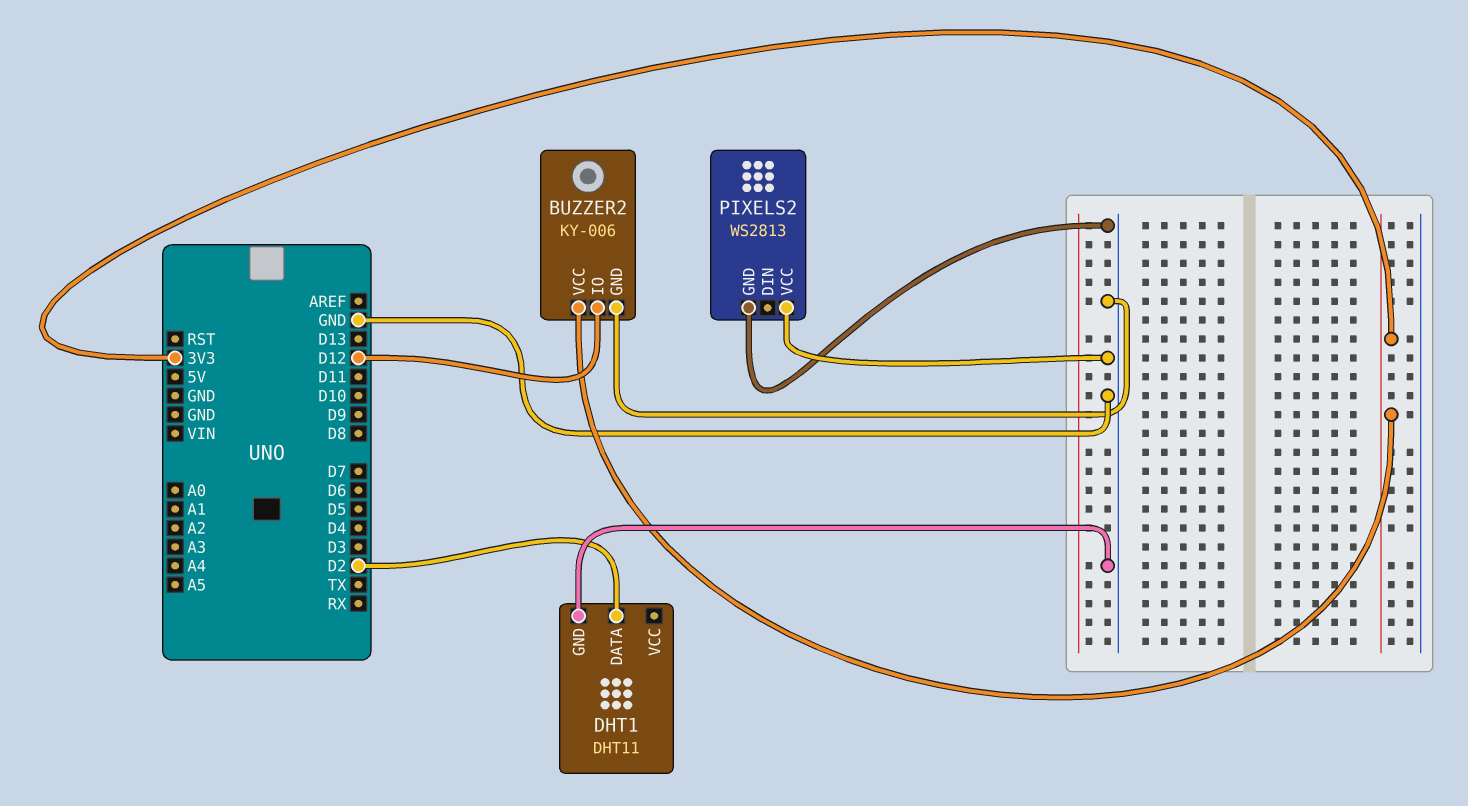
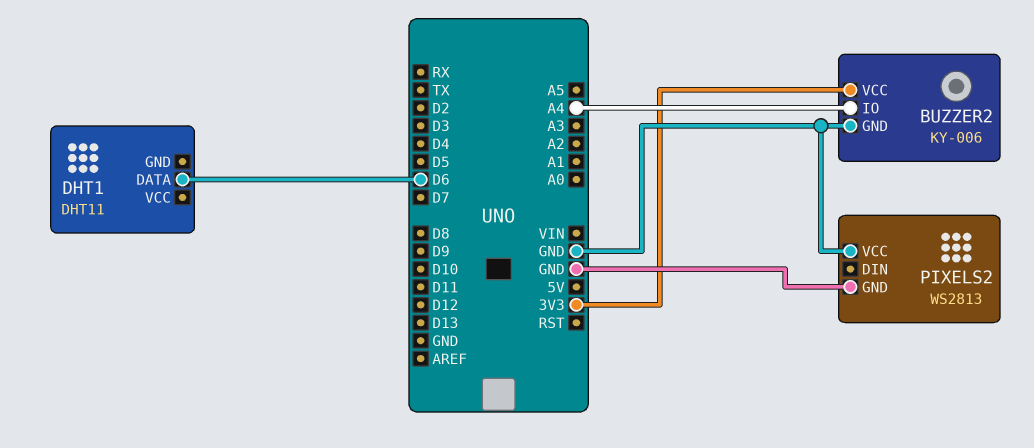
BUZZER2 pin IO: D12 -> A4
DHT1 pin DATA: D2 -> D6
DHT1 pin GND: GND -> none

